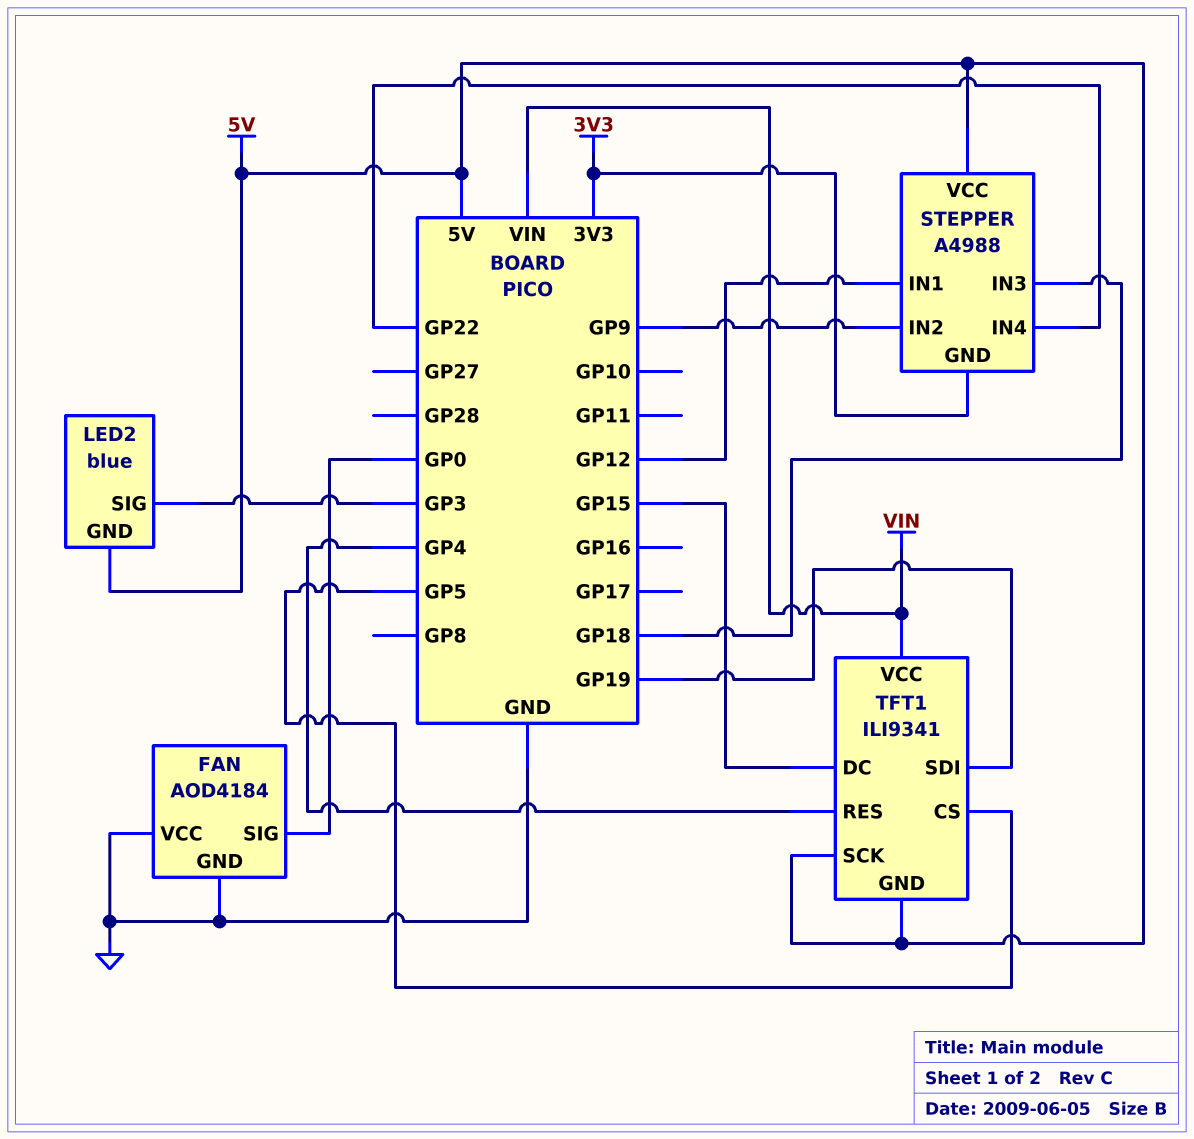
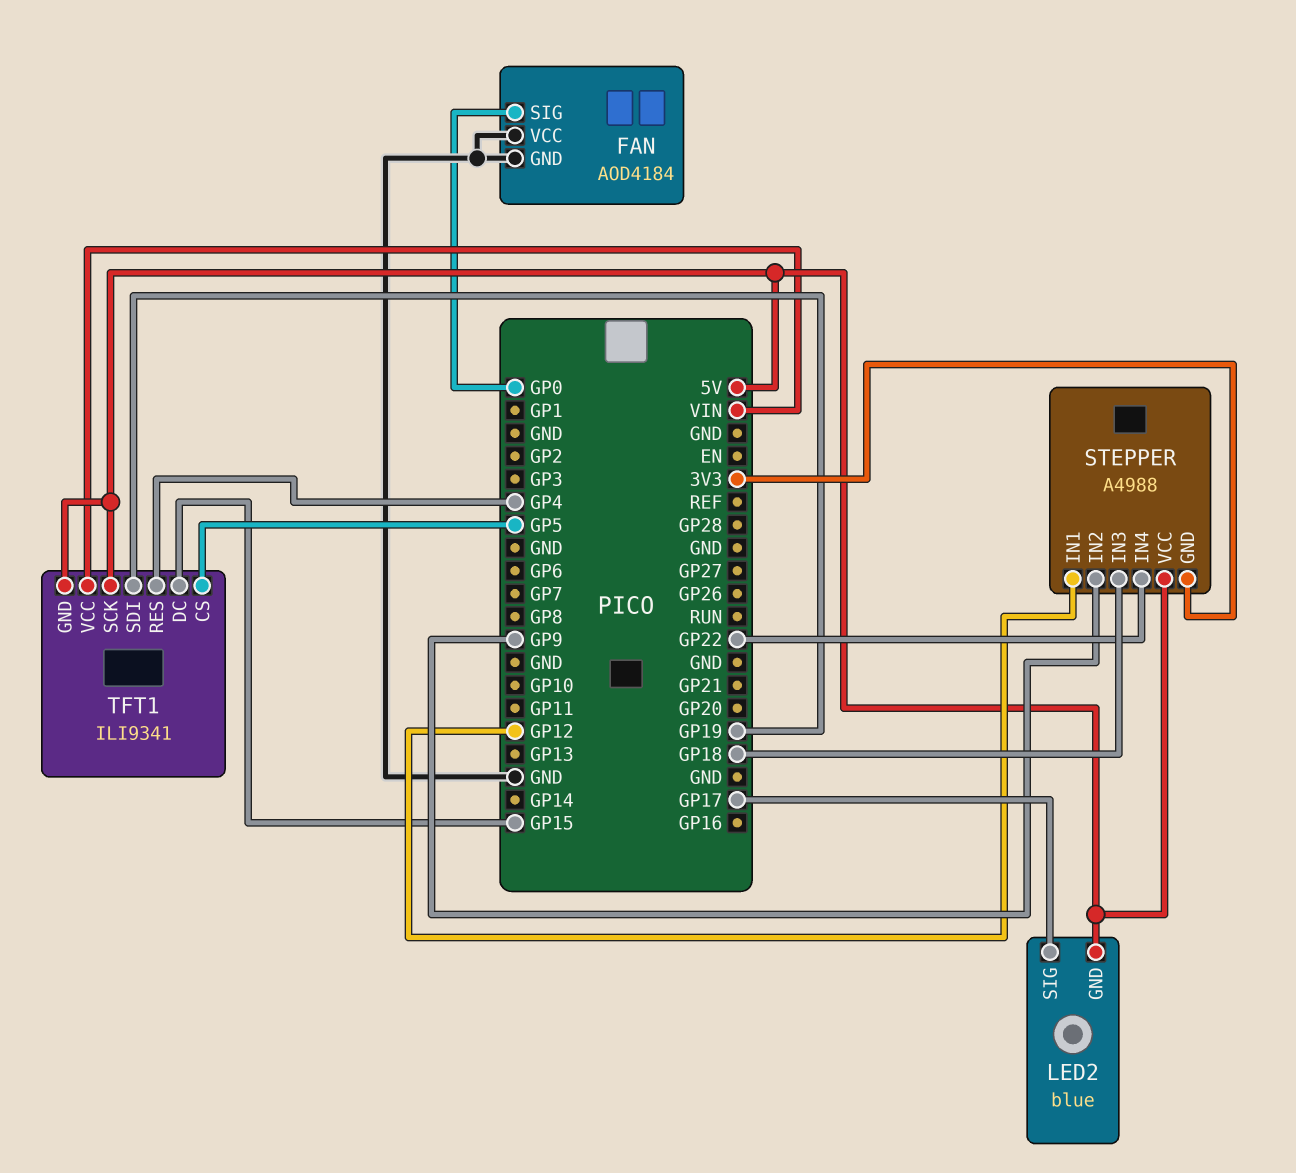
LED2 pin SIG: GP3 -> GP17

